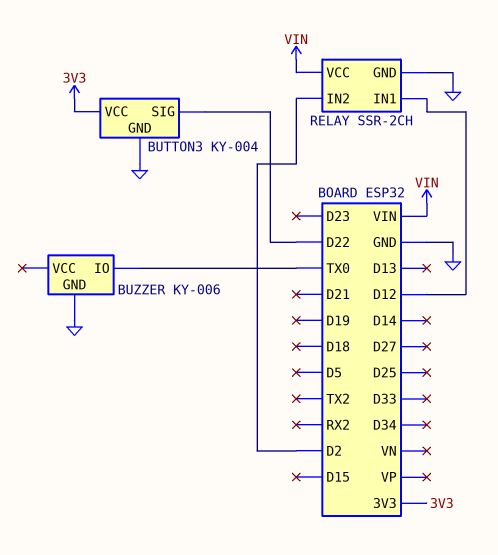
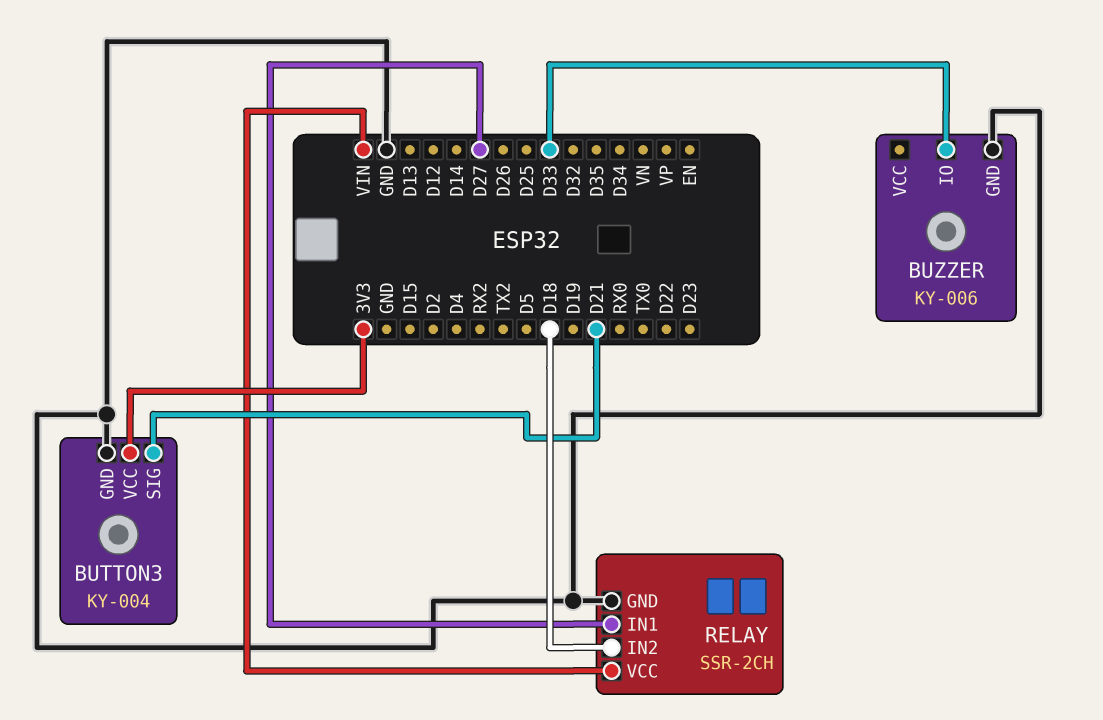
BUTTON3 pin SIG: D22 -> D21
BUZZER pin IO: TX0 -> D33
RELAY pin IN1: D12 -> D27
RELAY pin IN2: D2 -> D18

